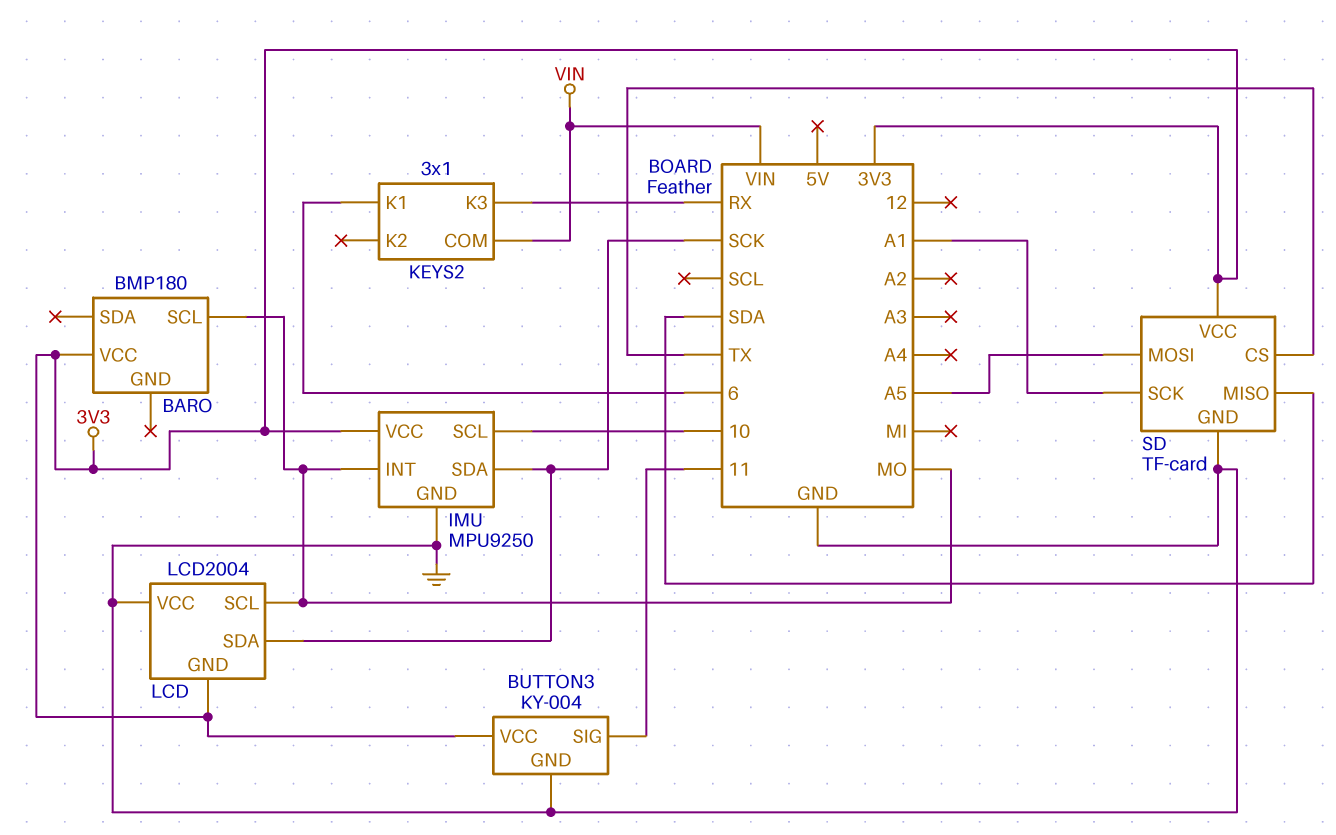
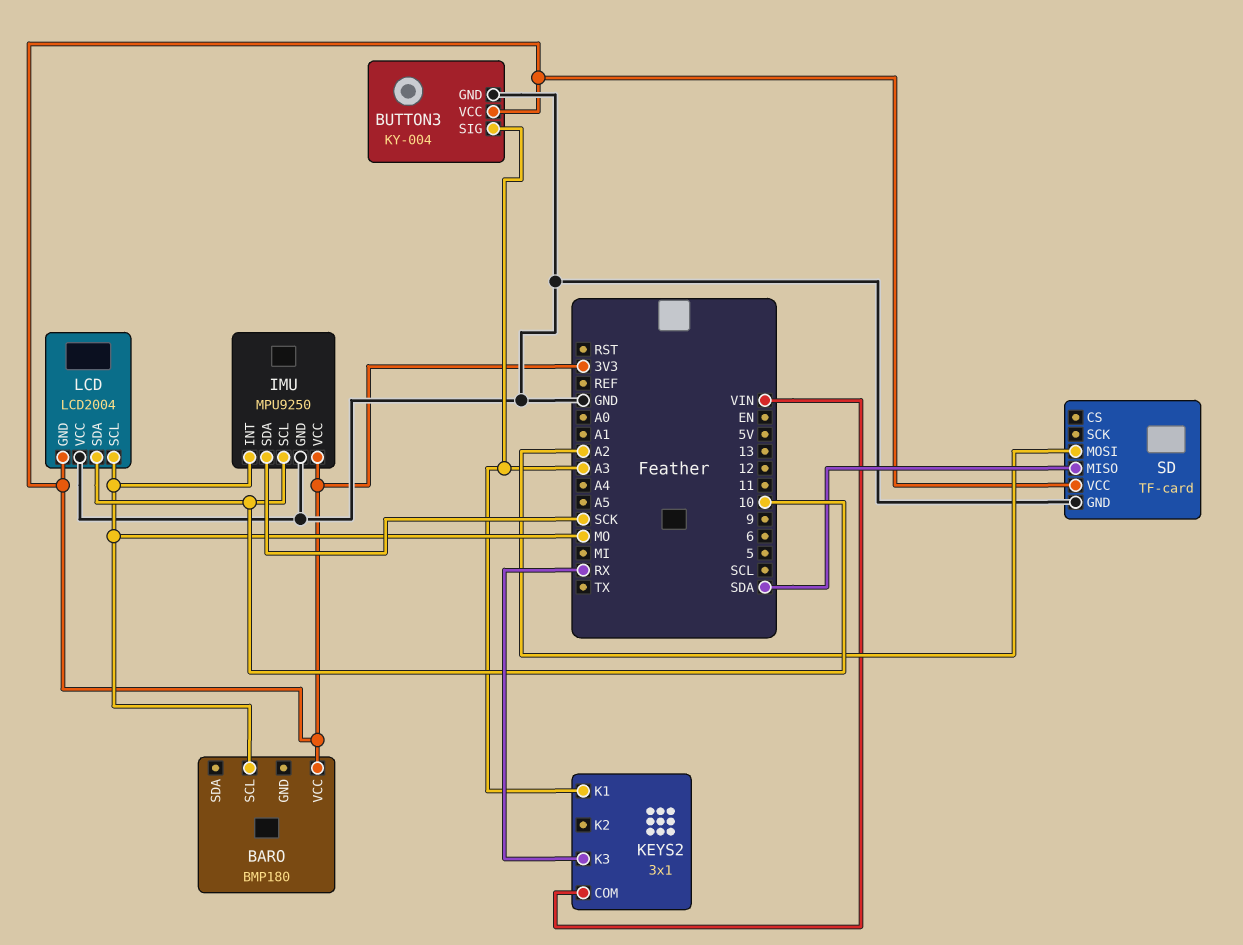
BUTTON3 pin SIG: 11 -> A3
KEYS2 pin K1: 6 -> A3
LCD pin SDA: SCK -> 10
SD pin CS: TX -> none
SD pin MOSI: A5 -> A2
SD pin SCK: A1 -> none

